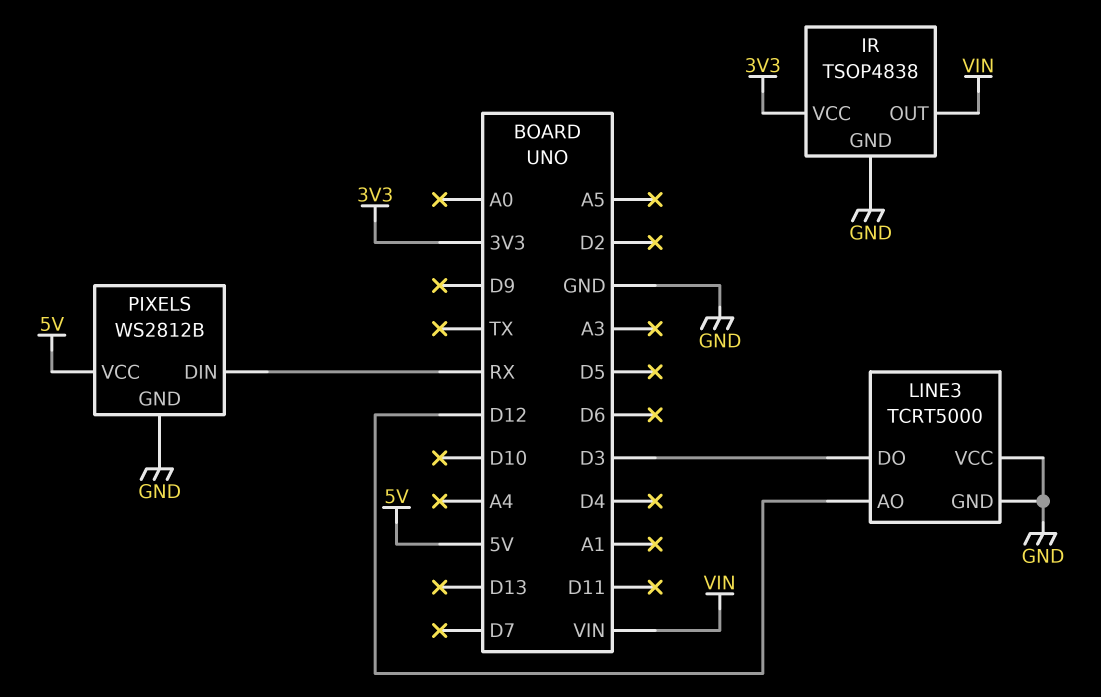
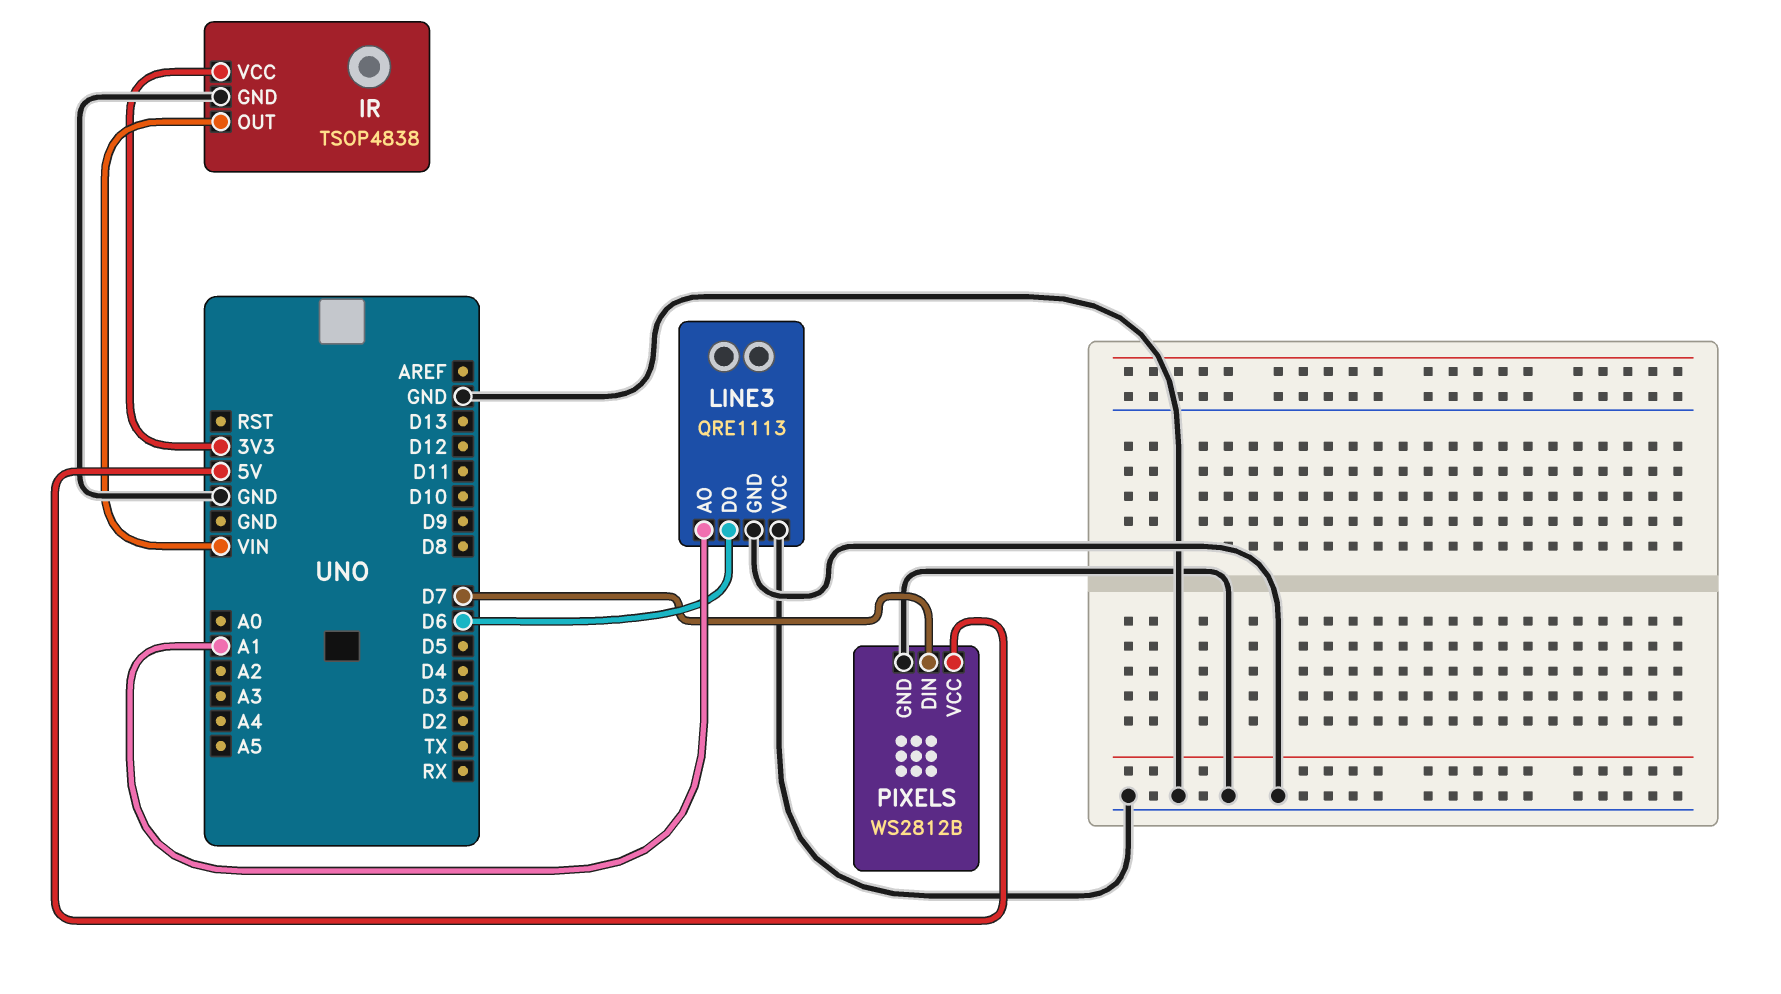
LINE3: TCRT5000 -> QRE1113
LINE3 pin AO: D12 -> A1
LINE3 pin DO: D3 -> D6
PIXELS pin DIN: RX -> D7

